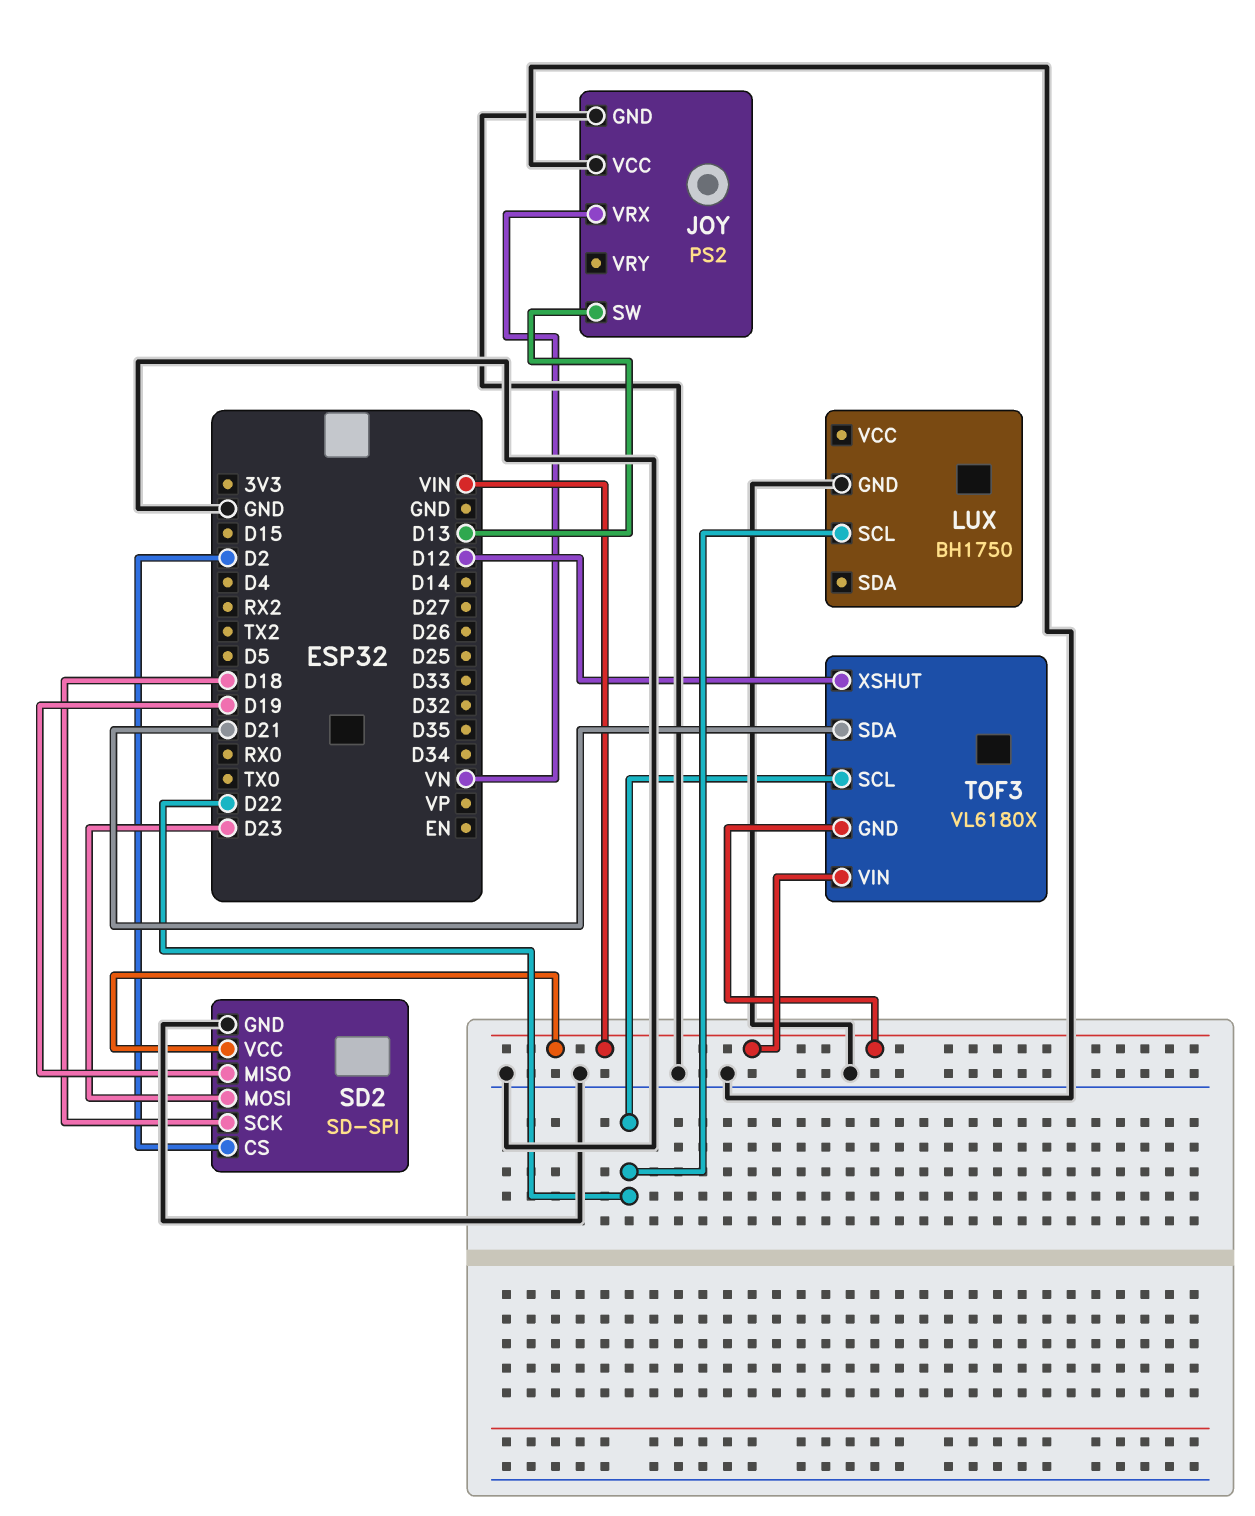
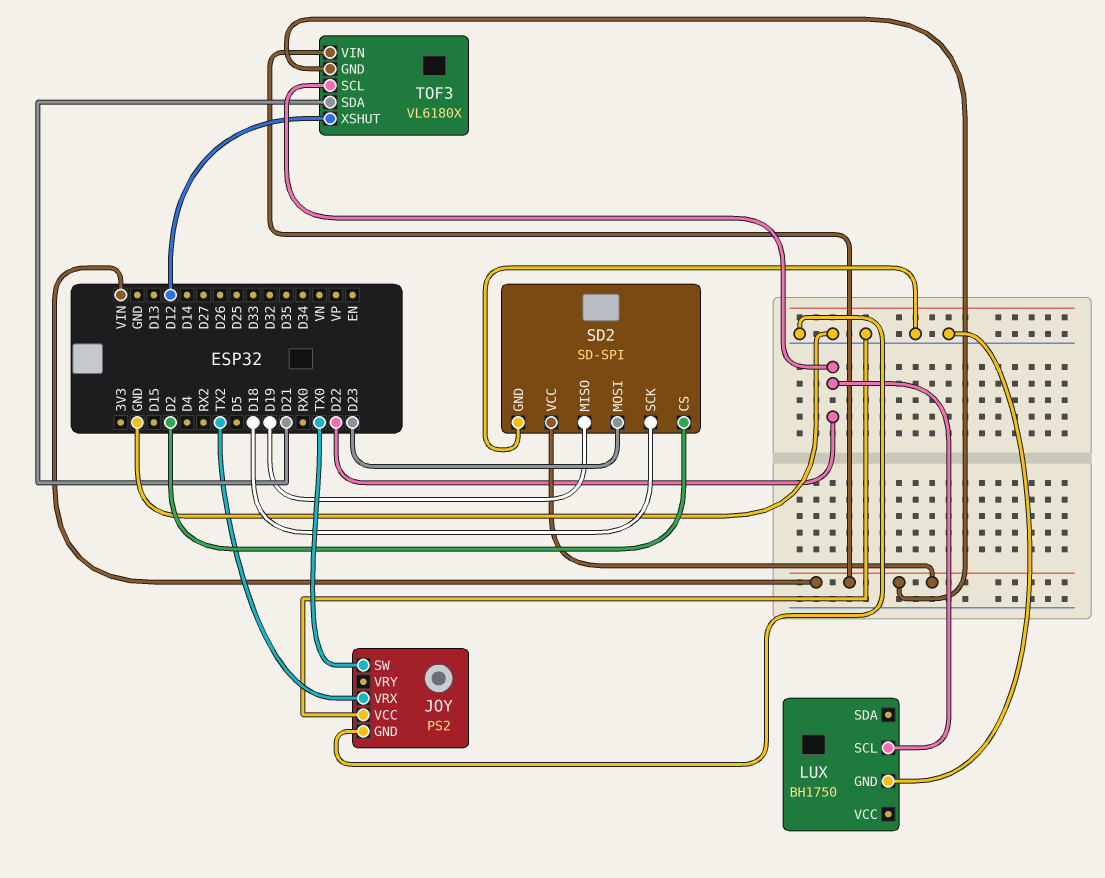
JOY pin SW: D13 -> TX0
JOY pin VRX: VN -> TX2

